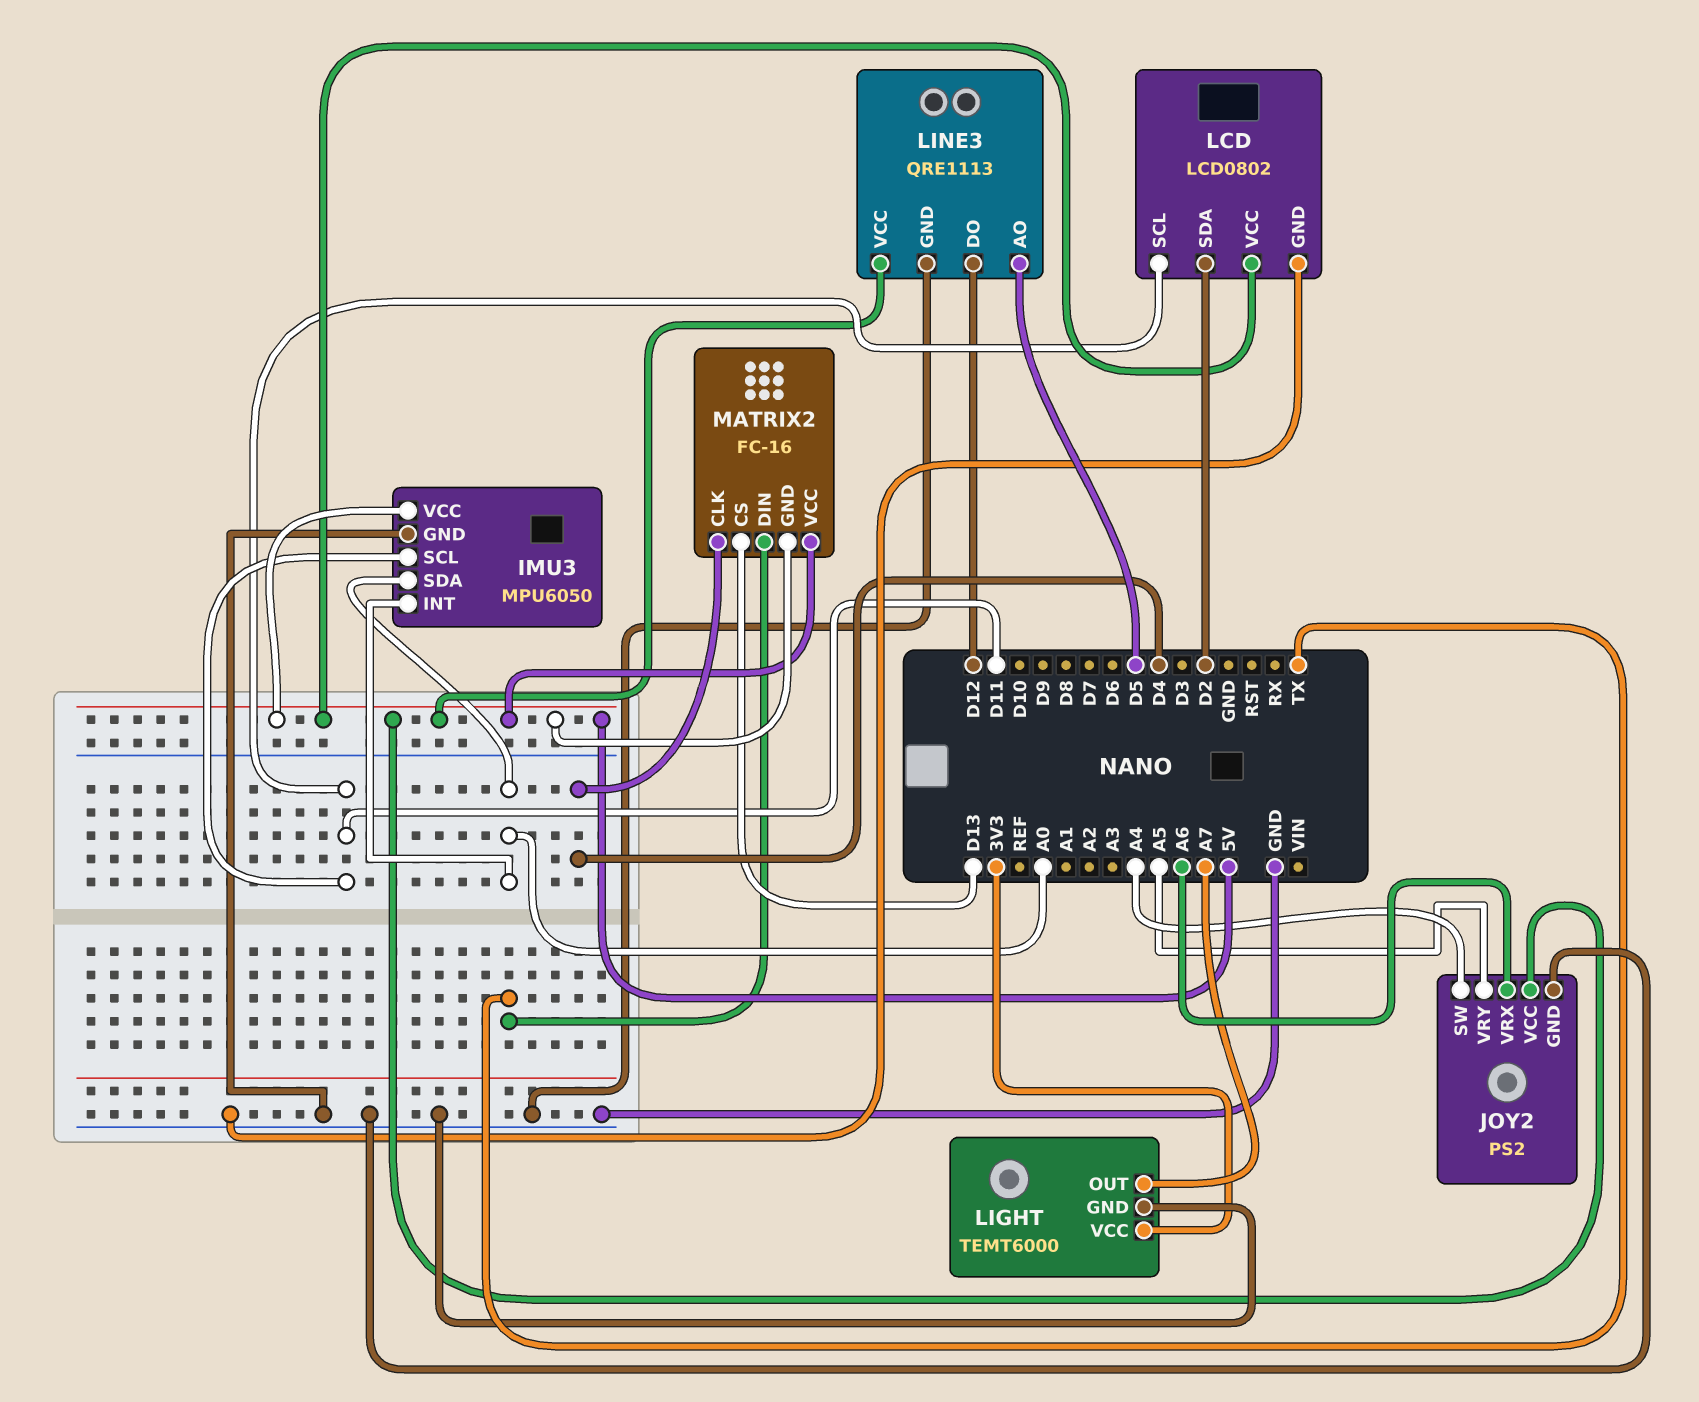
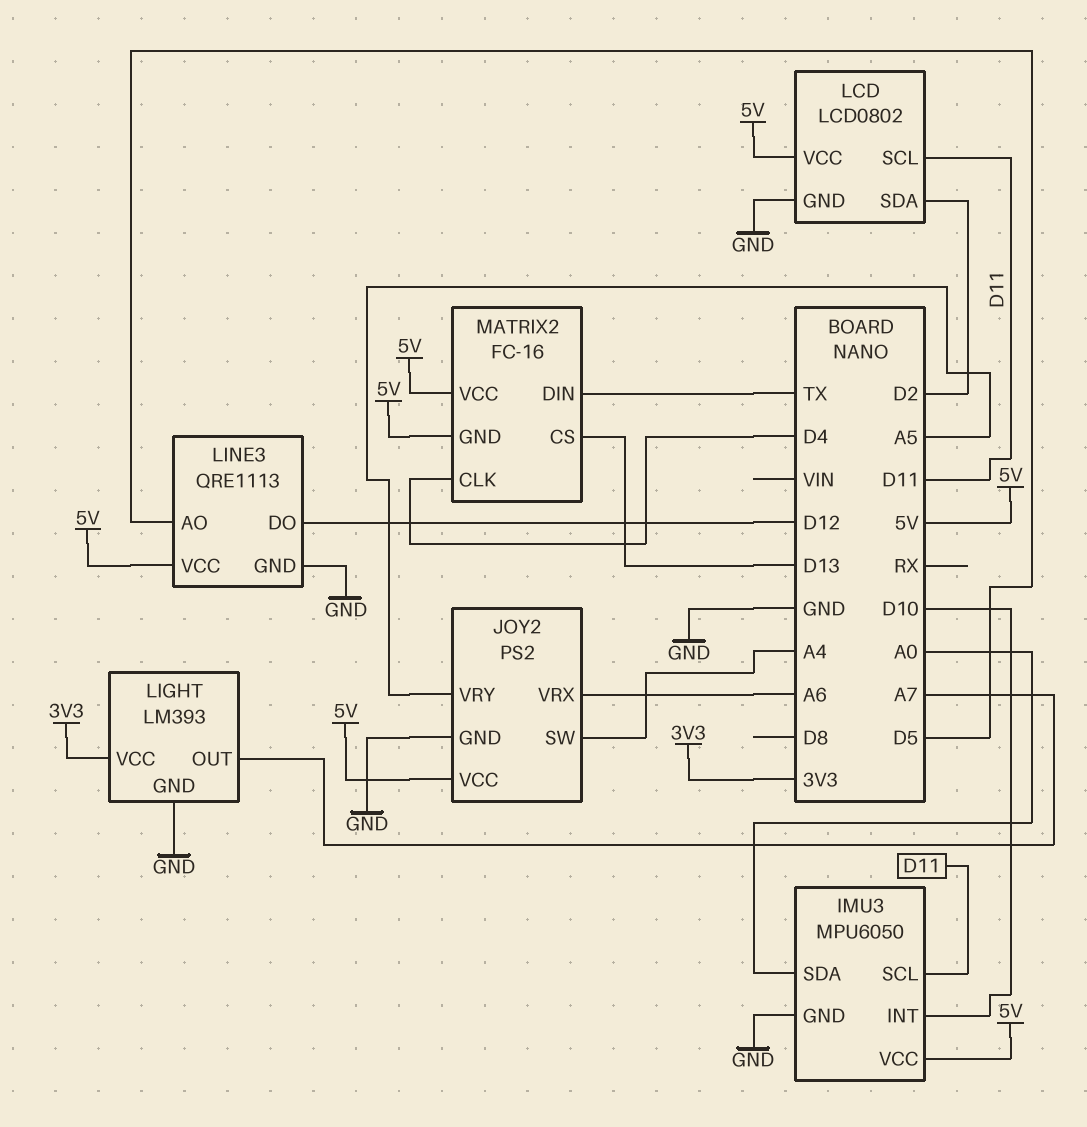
IMU3 pin INT: A0 -> D10
LIGHT: TEMT6000 -> LM393

